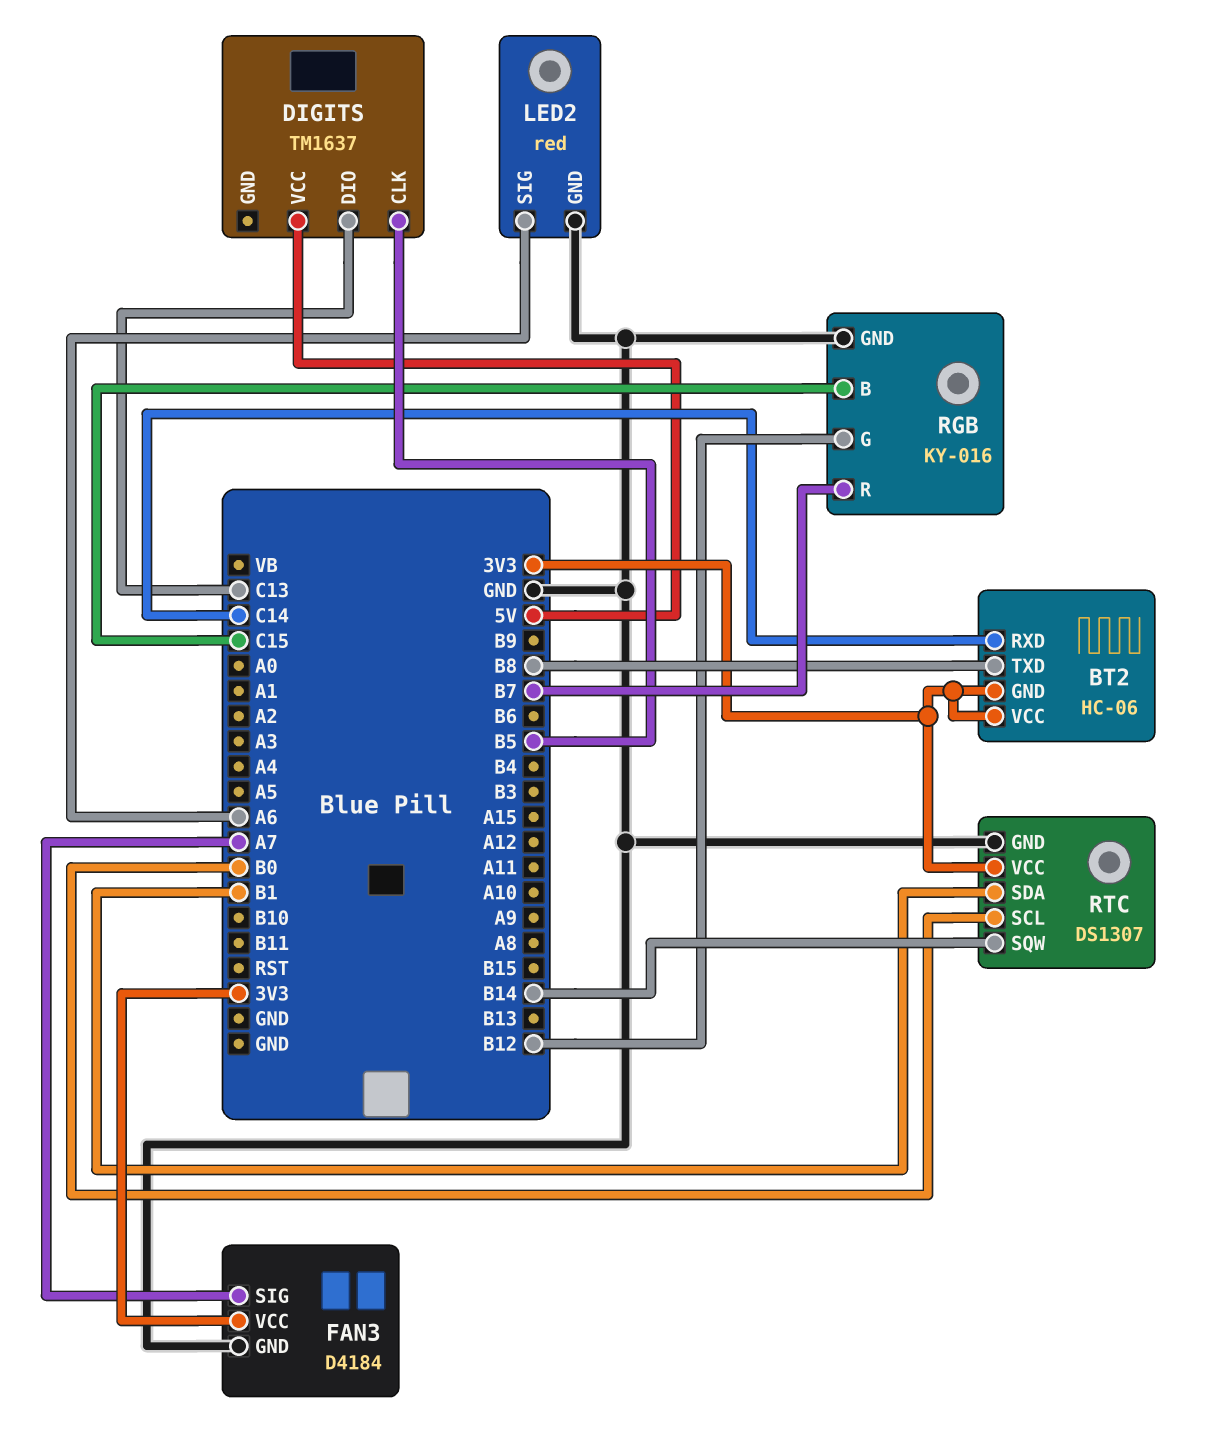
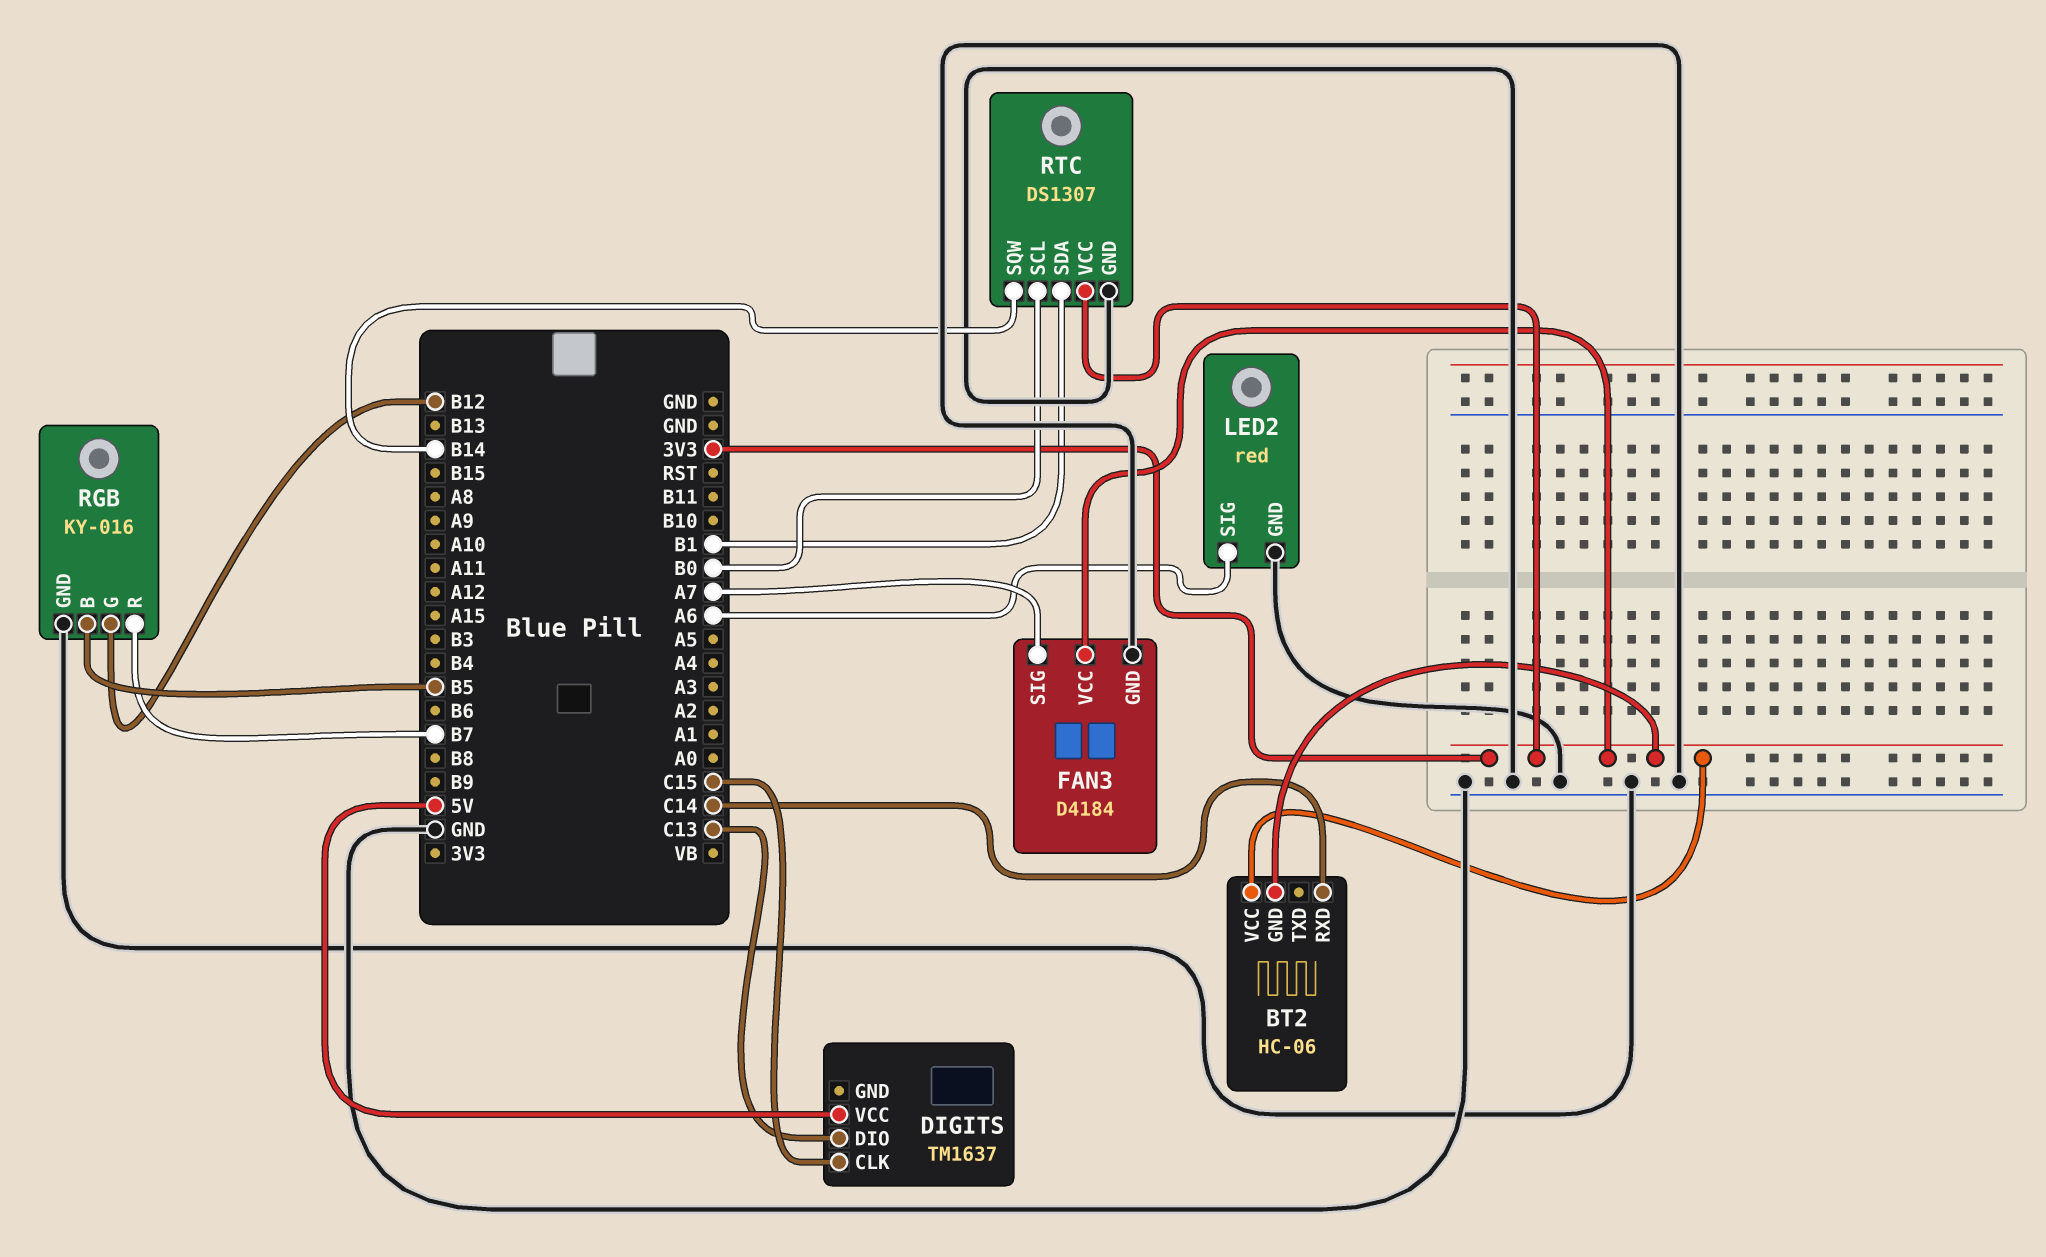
BT2 pin TXD: B8 -> none
DIGITS pin CLK: B5 -> C15
RGB pin B: C15 -> B5

